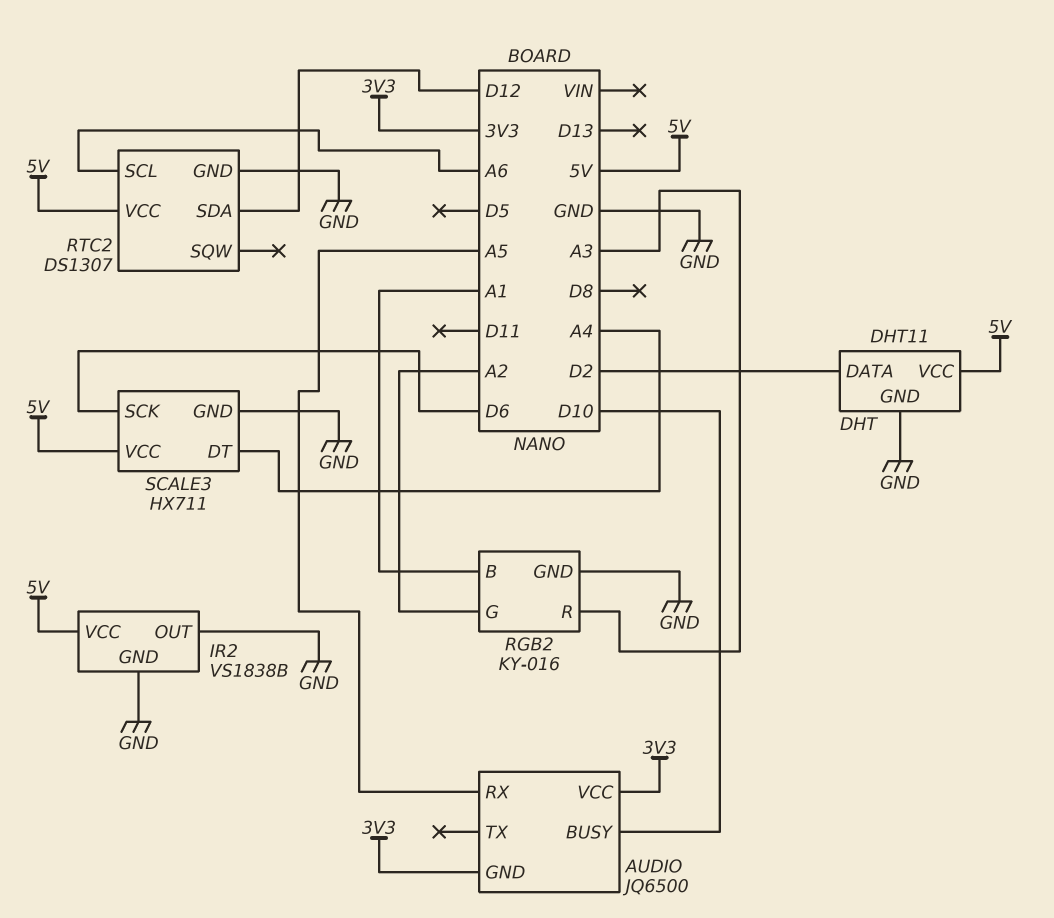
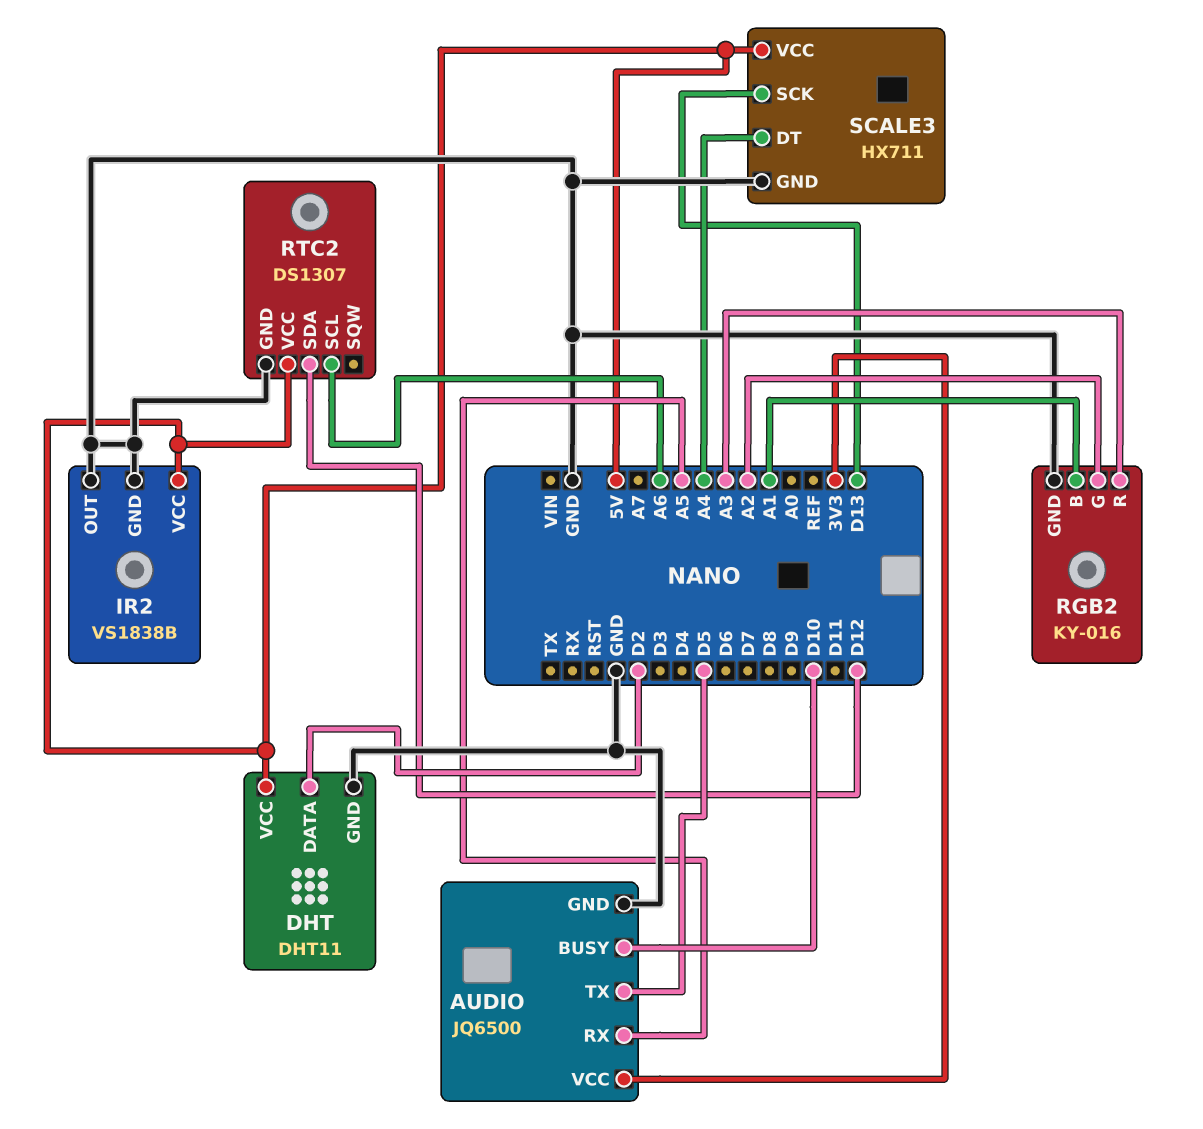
AUDIO pin GND: 3V3 -> GND
AUDIO pin TX: none -> D5
SCALE3 pin SCK: D6 -> D13

